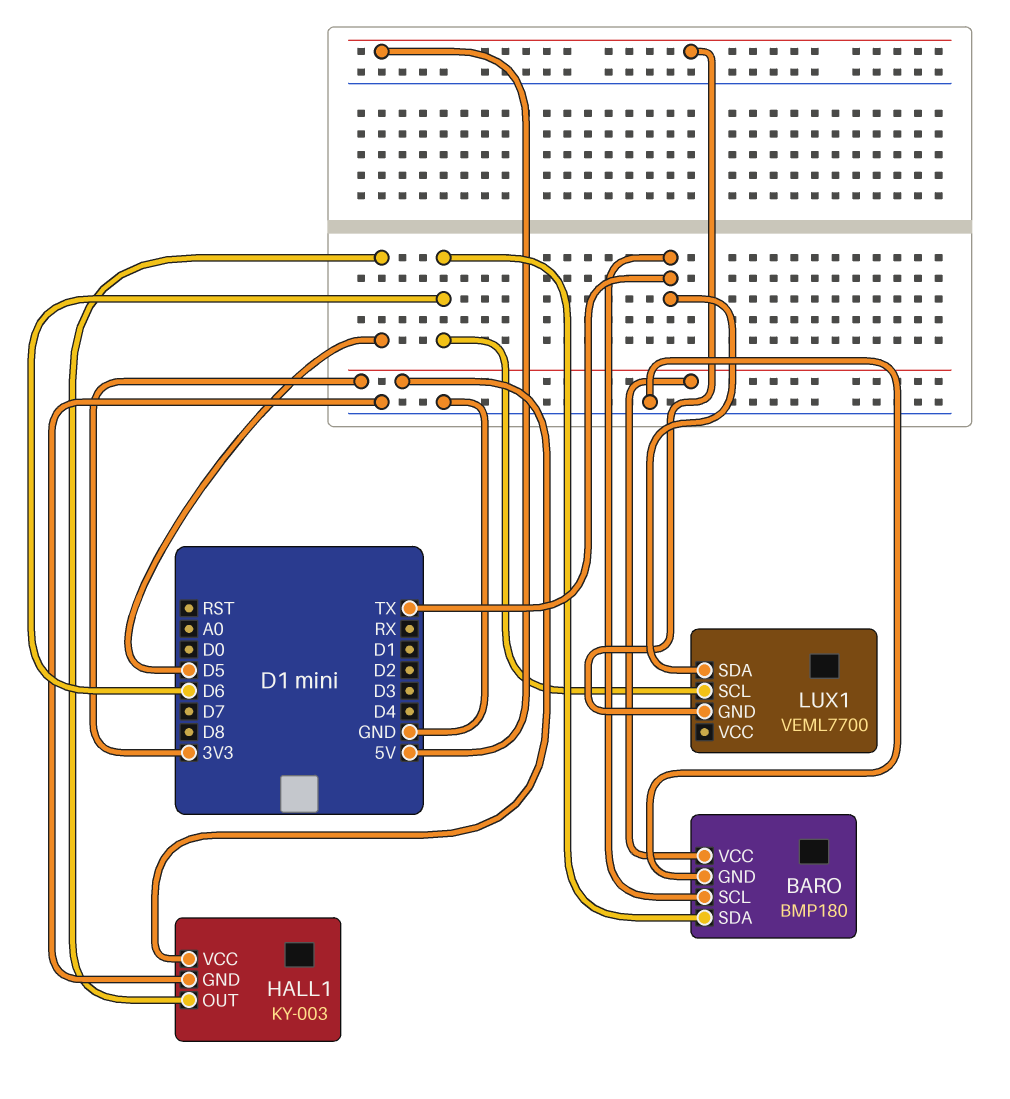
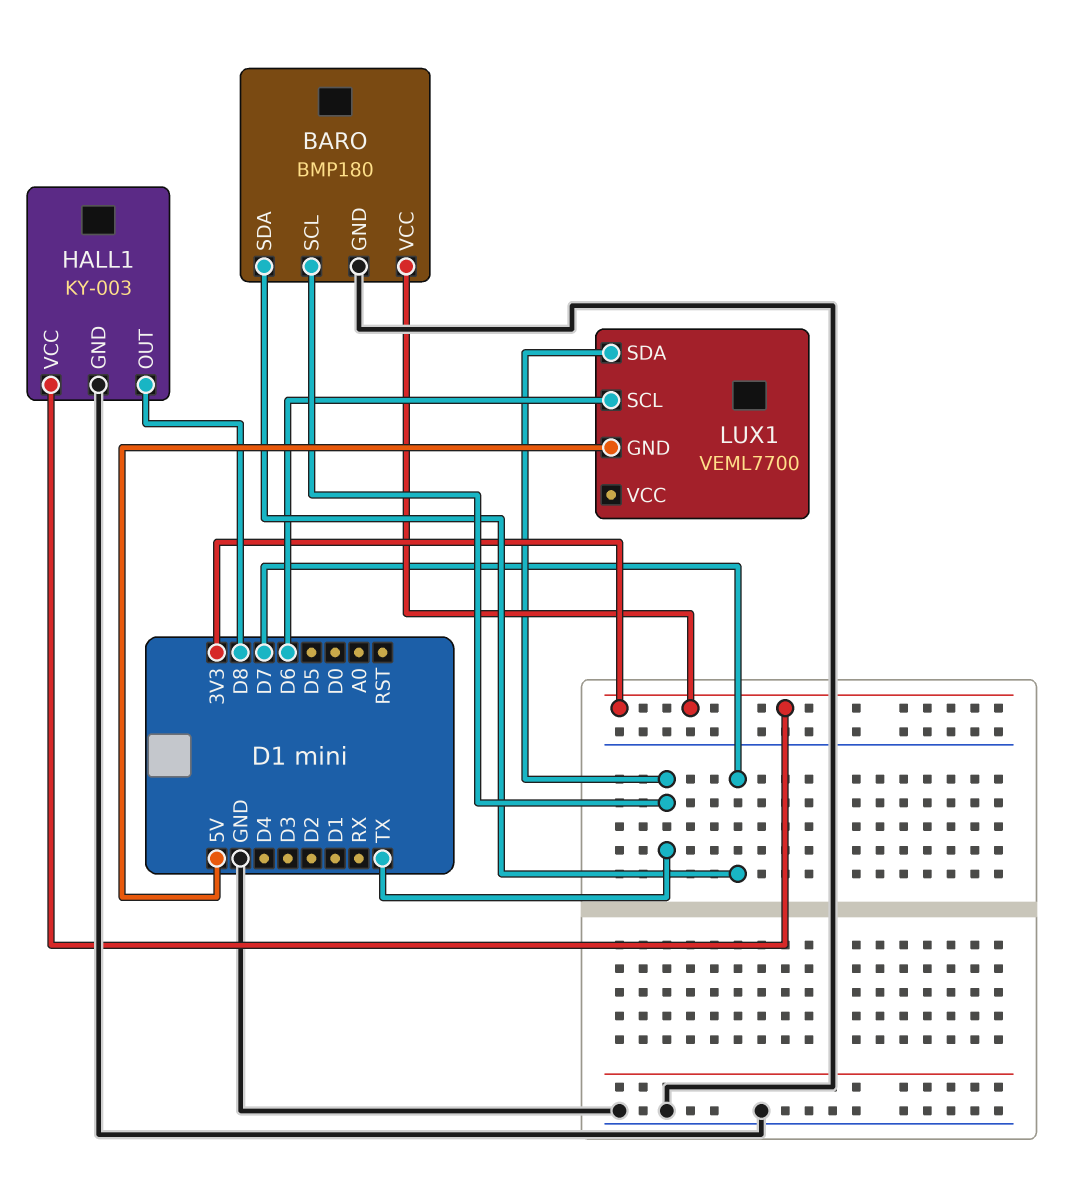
BARO pin SDA: D6 -> D7
HALL1 pin OUT: D5 -> D8

